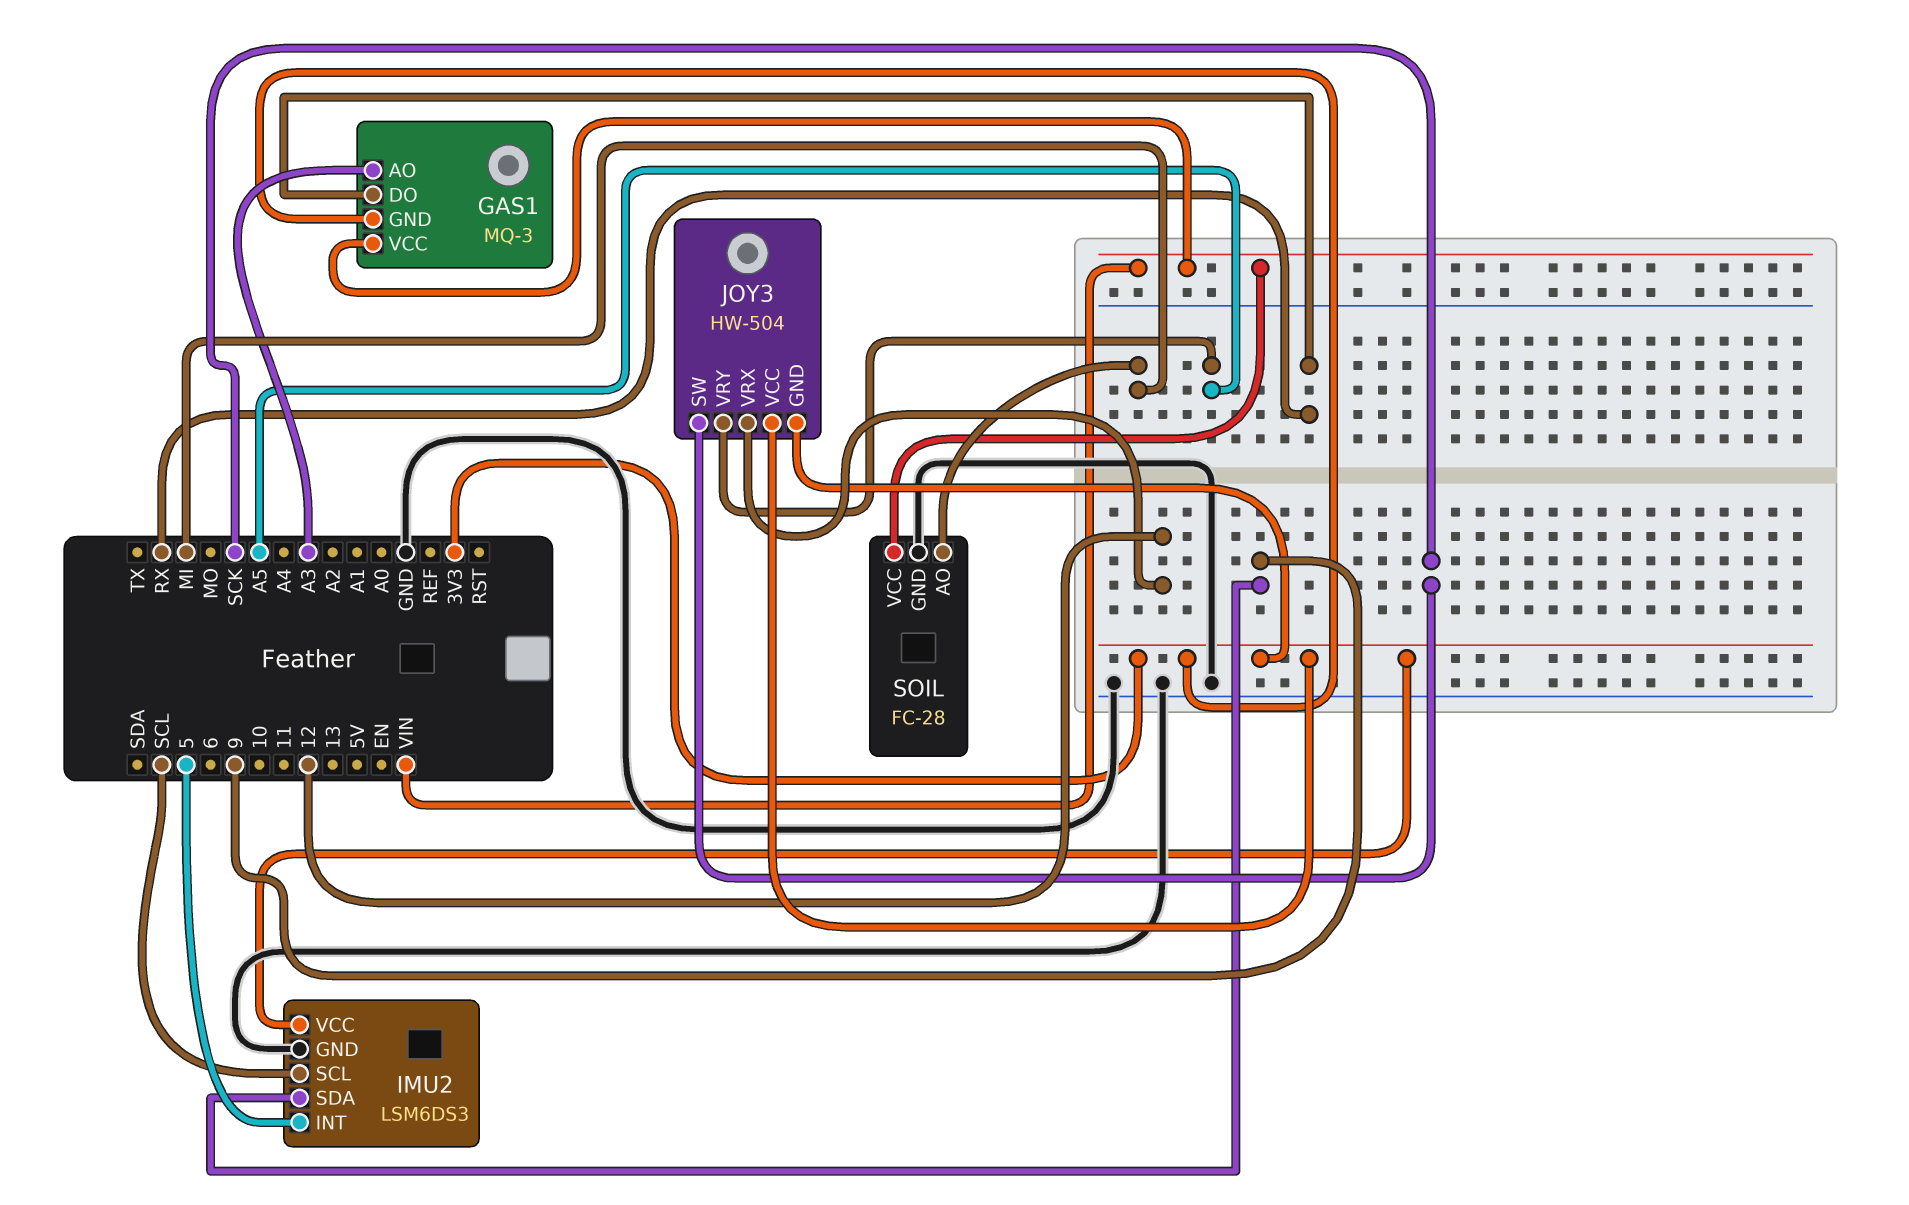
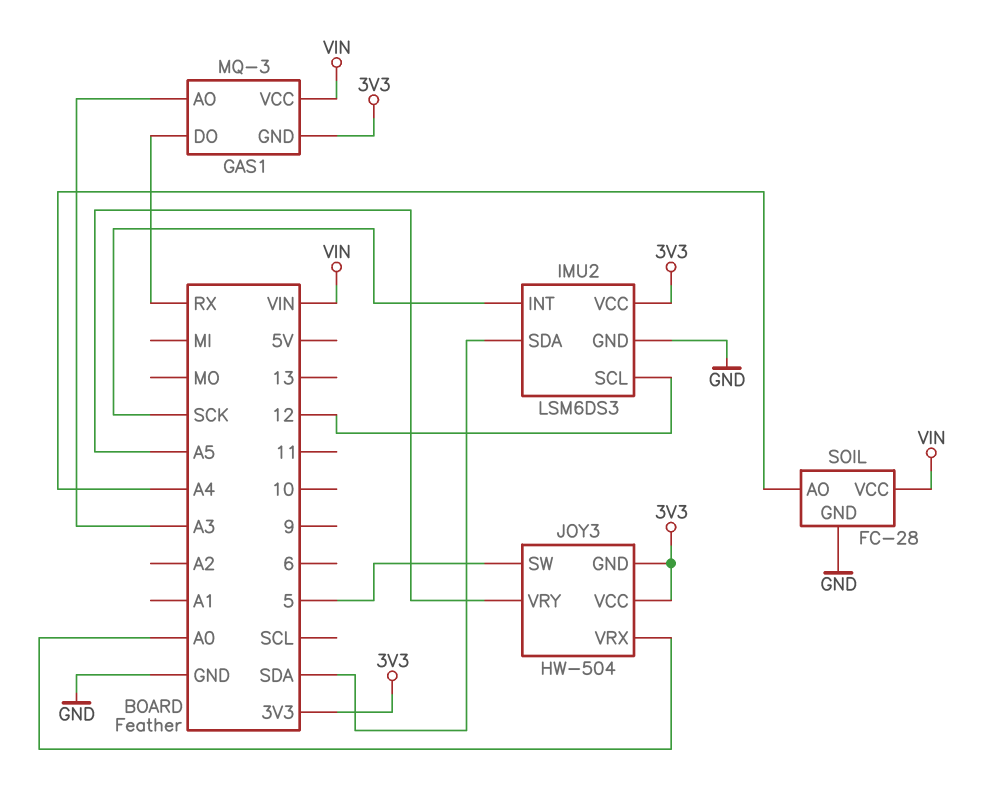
IMU2 pin INT: 5 -> SCK
IMU2 pin SCL: SCL -> 12
IMU2 pin SDA: 9 -> SDA
JOY3 pin SW: SCK -> 5
JOY3 pin VRX: 12 -> A0
SOIL pin AO: MI -> A4

